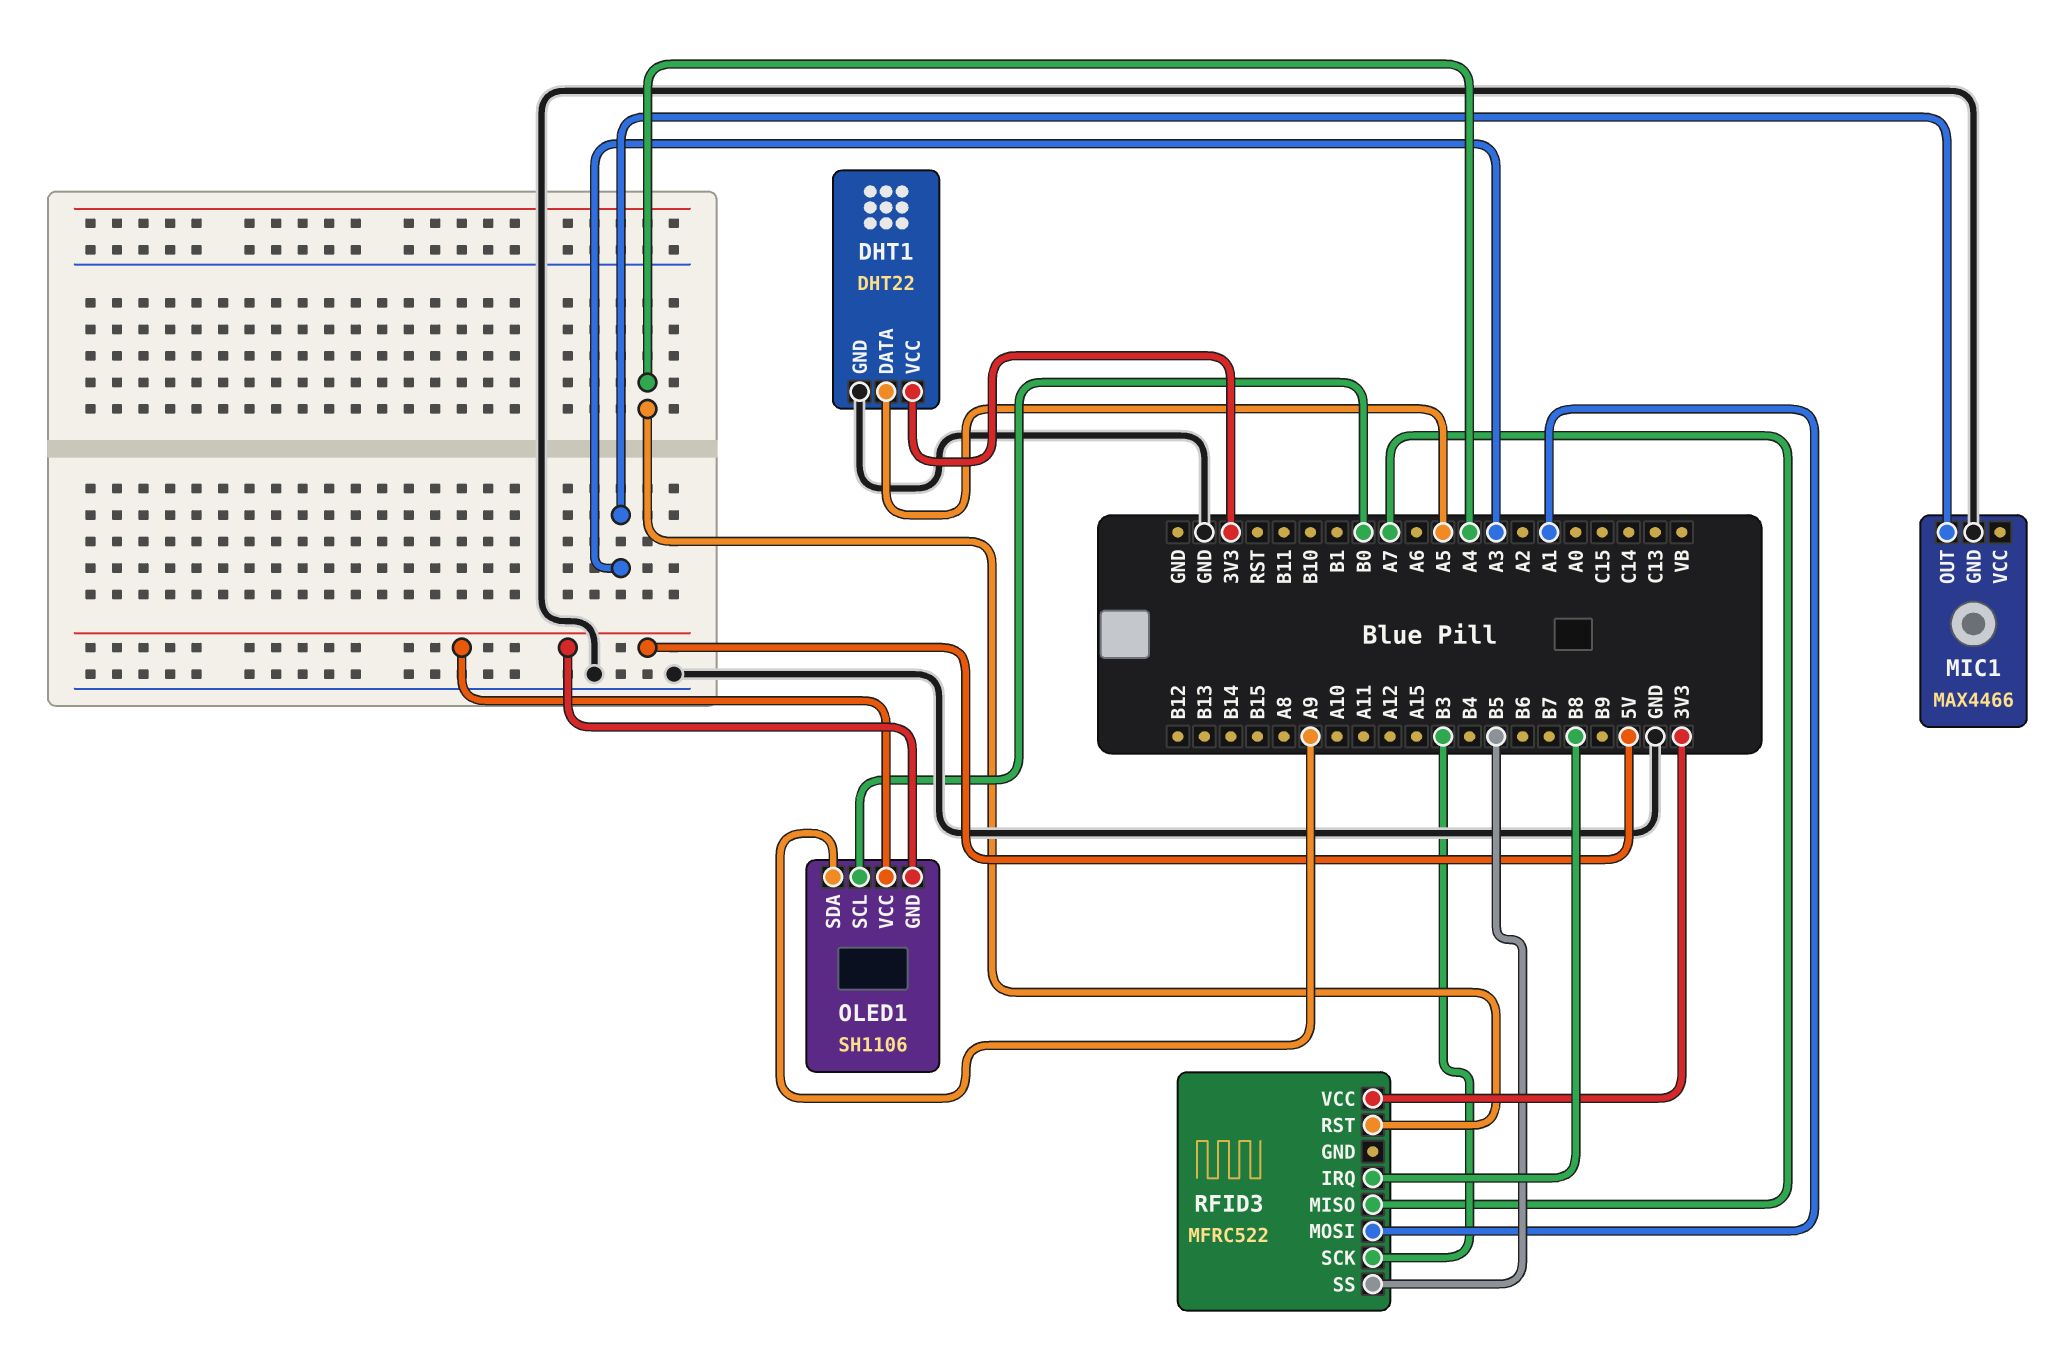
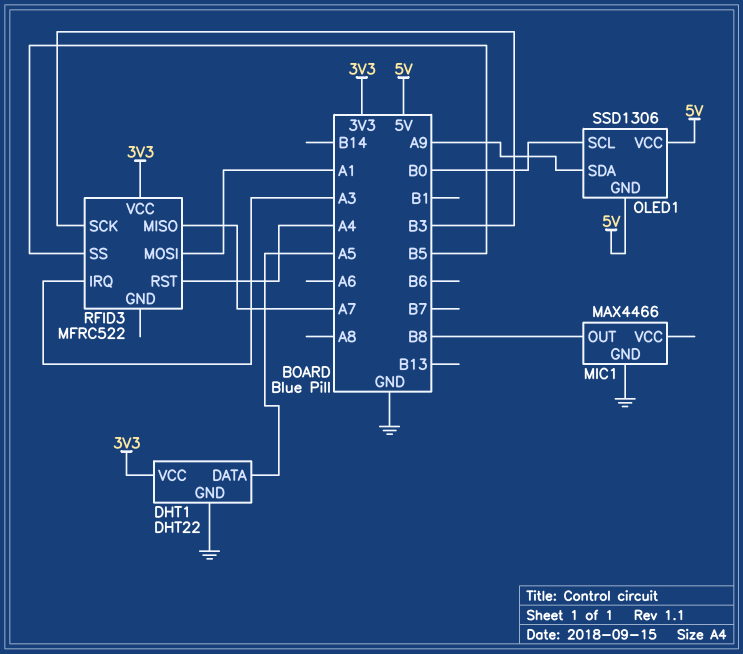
MIC1 pin OUT: A3 -> B8
OLED1: SH1106 -> SSD1306
RFID3 pin IRQ: B8 -> A3

